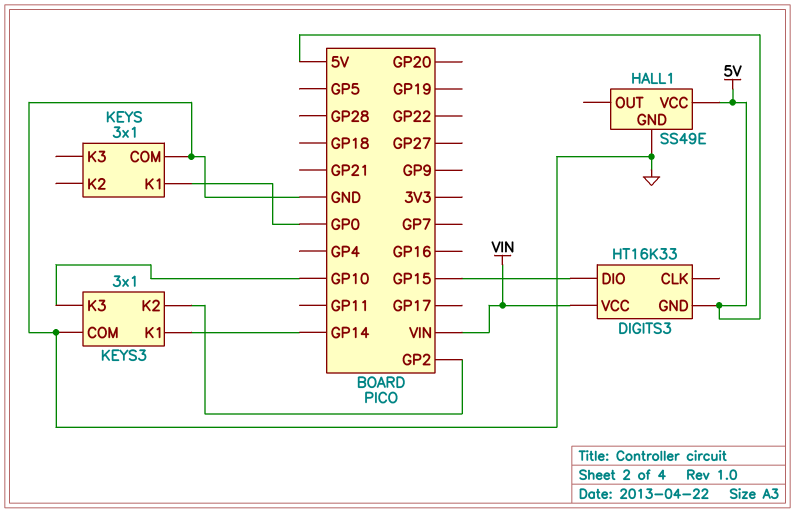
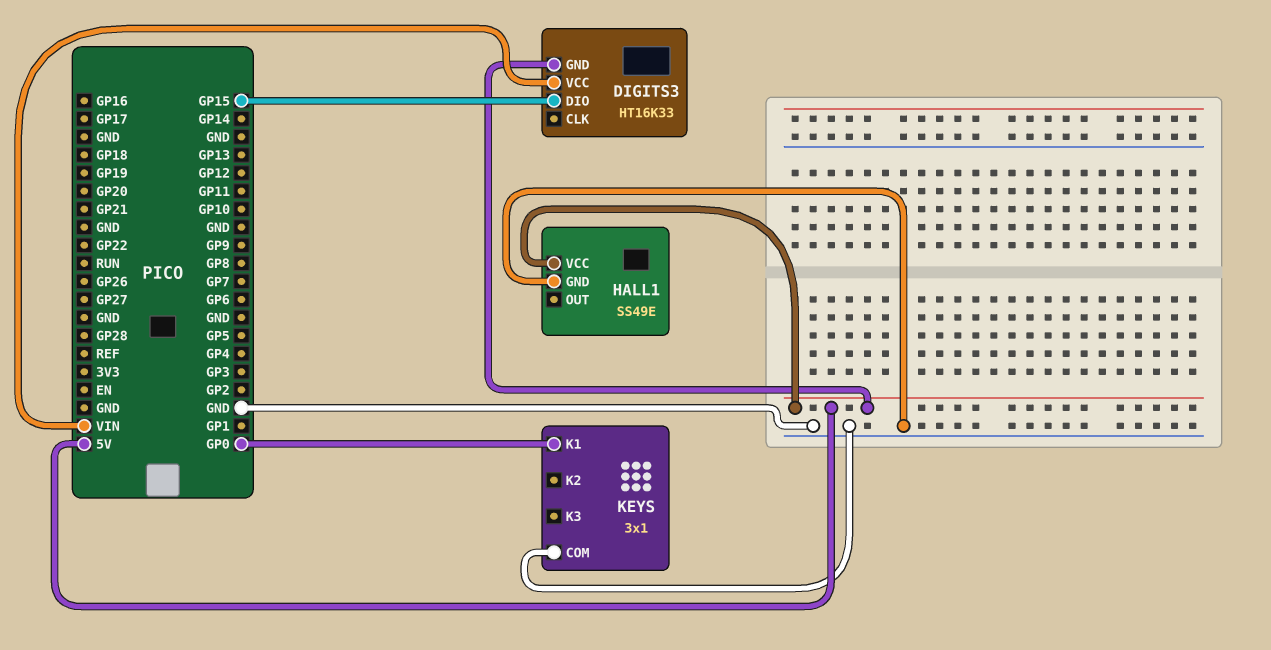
KEYS3: 3x1 -> none
KEYS3 pin COM: GND -> none
KEYS3 pin K1: GP14 -> none
KEYS3 pin K2: GP2 -> none
KEYS3 pin K3: GP10 -> none

